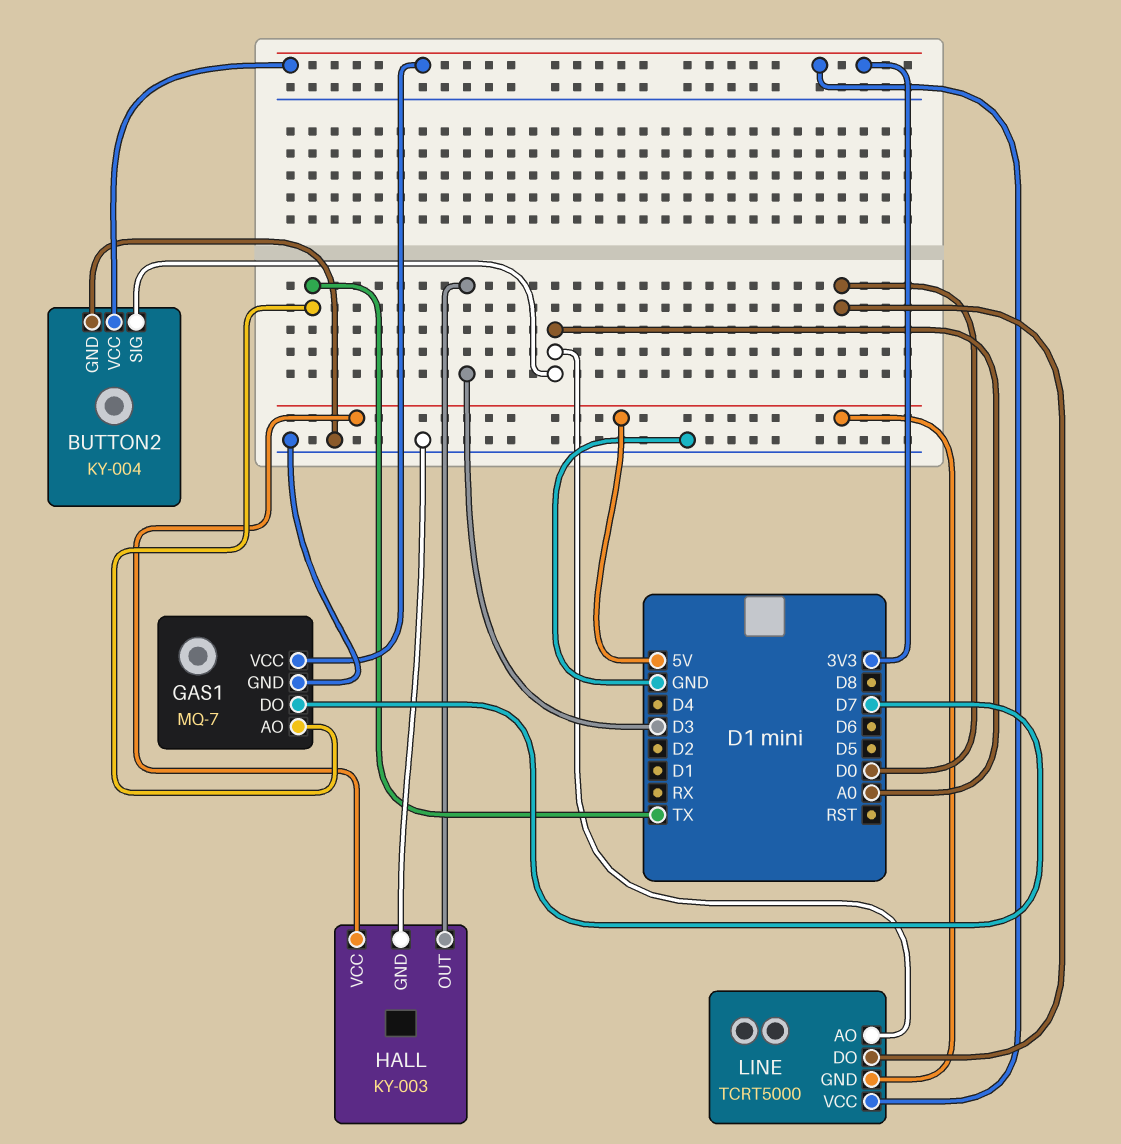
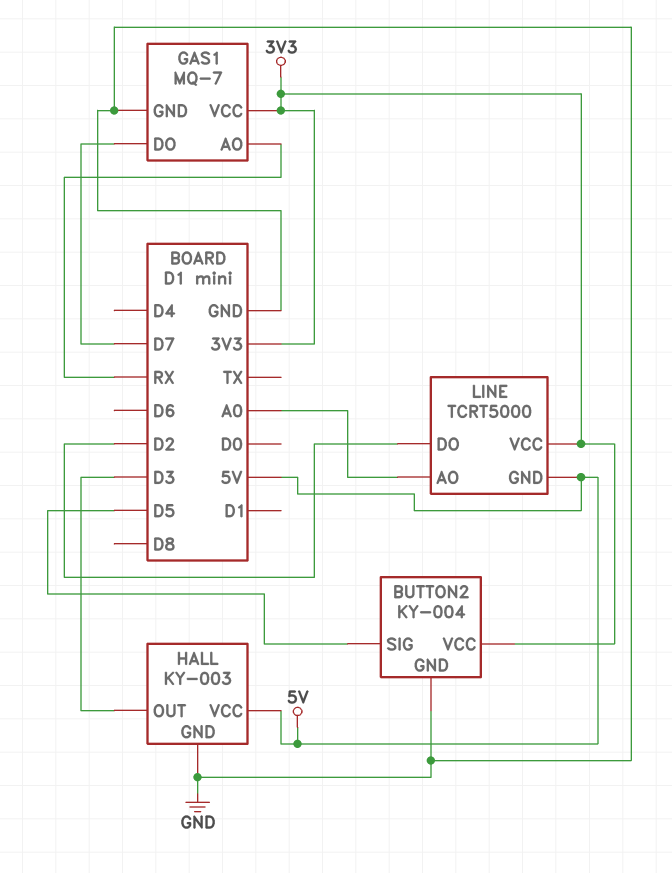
BUTTON2 pin SIG: A0 -> D5
GAS1 pin AO: TX -> RX
LINE pin DO: D0 -> D2

